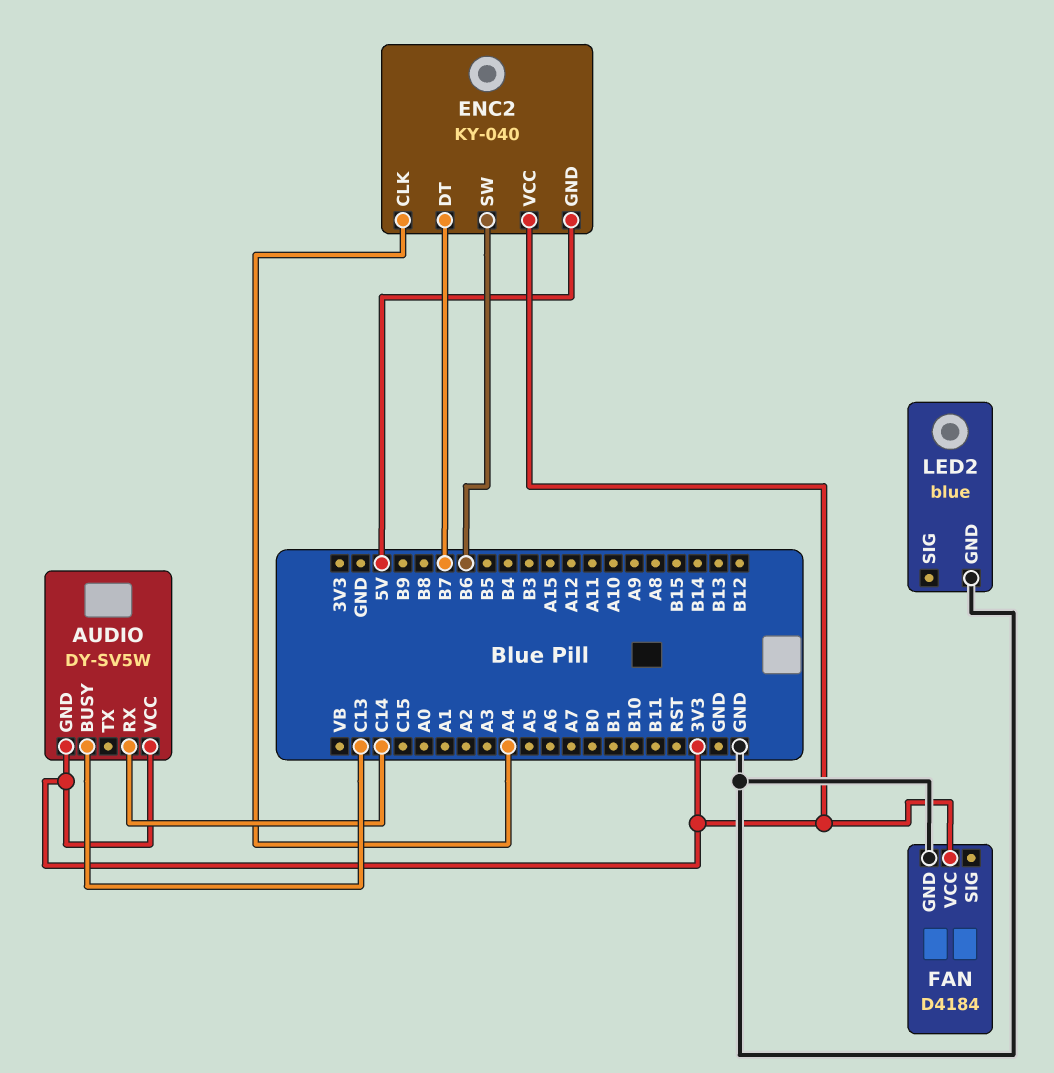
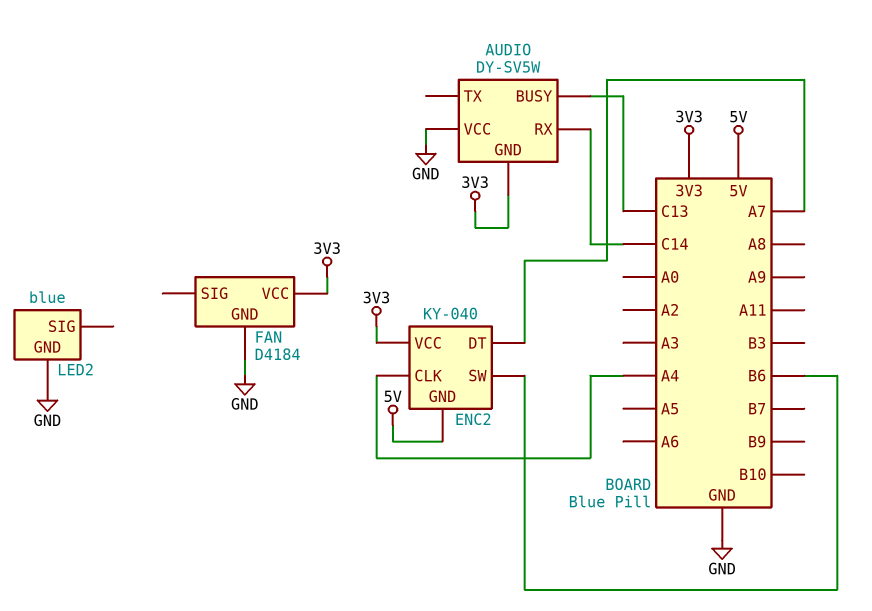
AUDIO pin VCC: 3V3 -> GND
ENC2 pin DT: B7 -> A7

